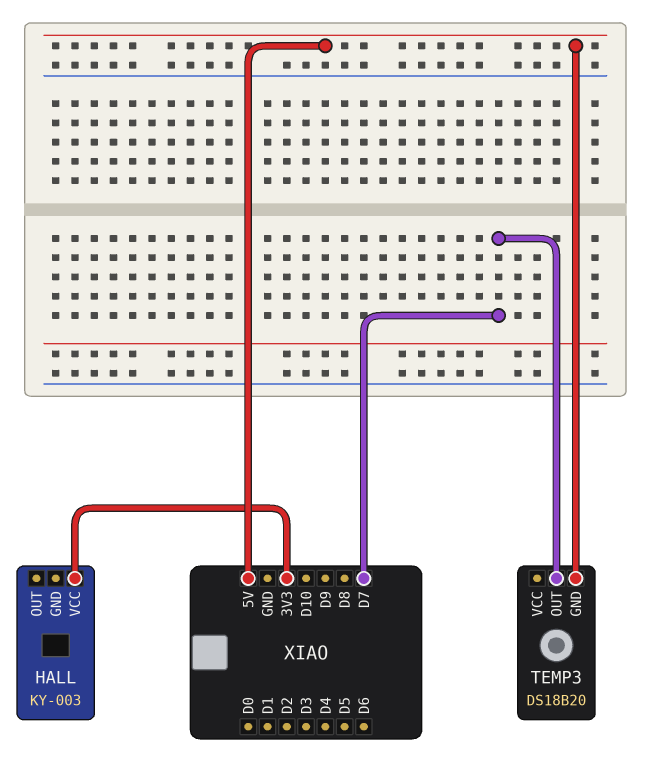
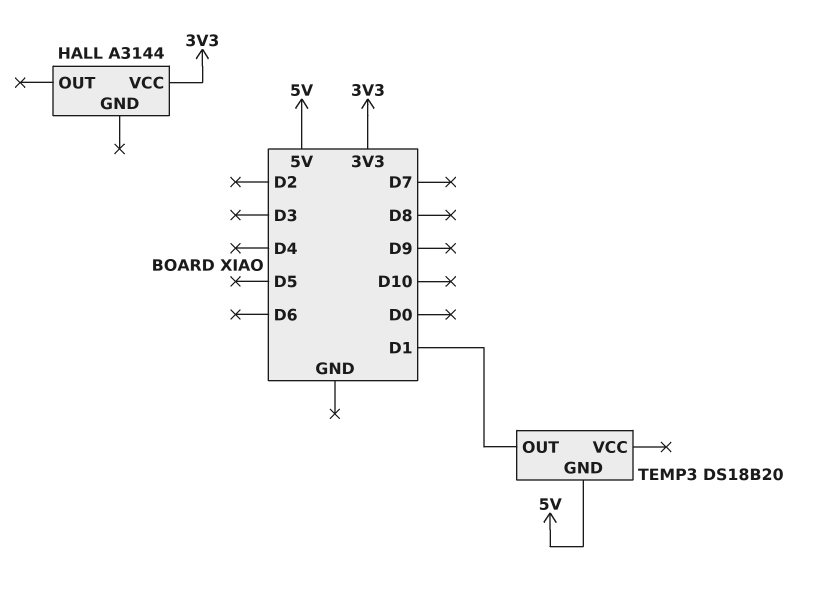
HALL: KY-003 -> A3144
TEMP3 pin OUT: D7 -> D1

